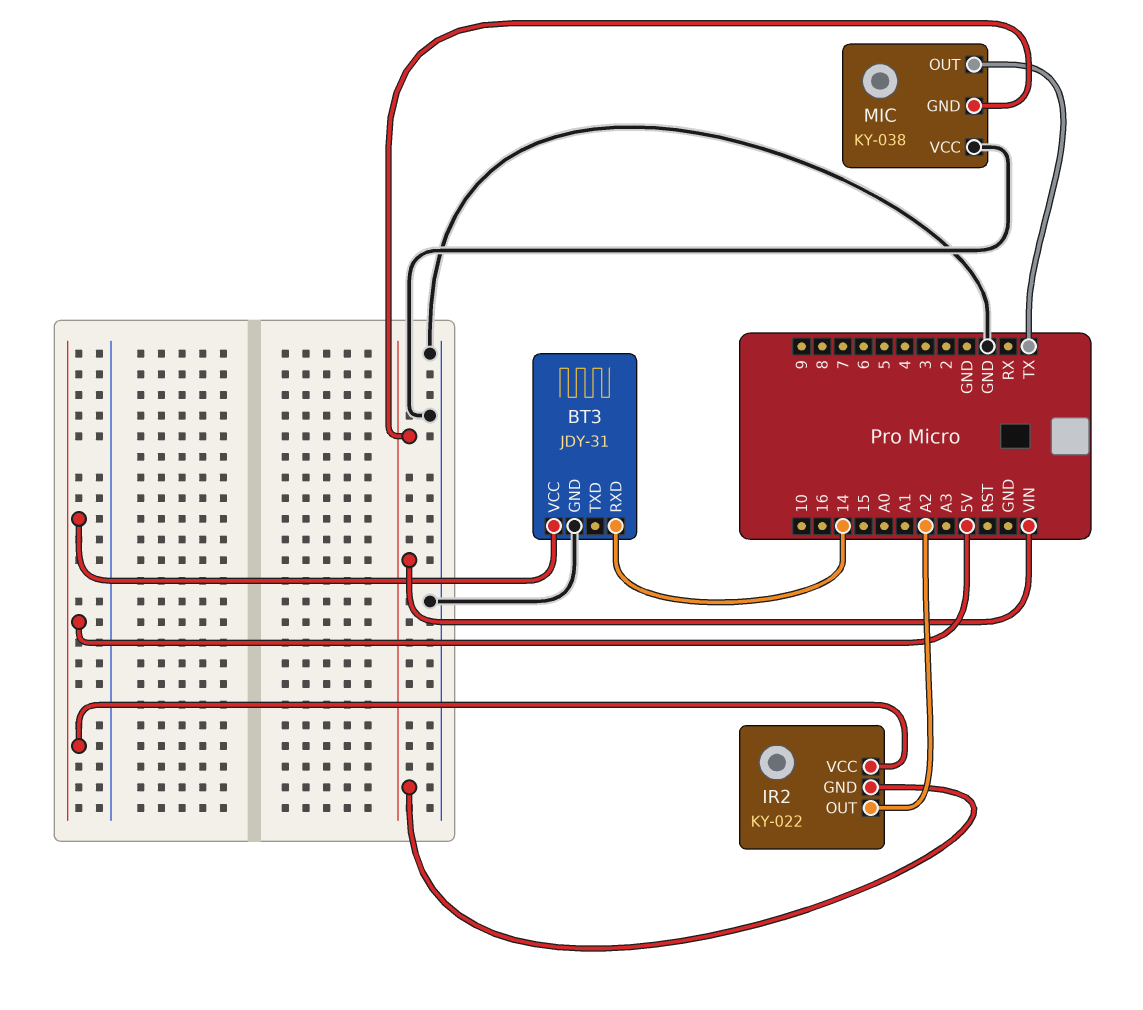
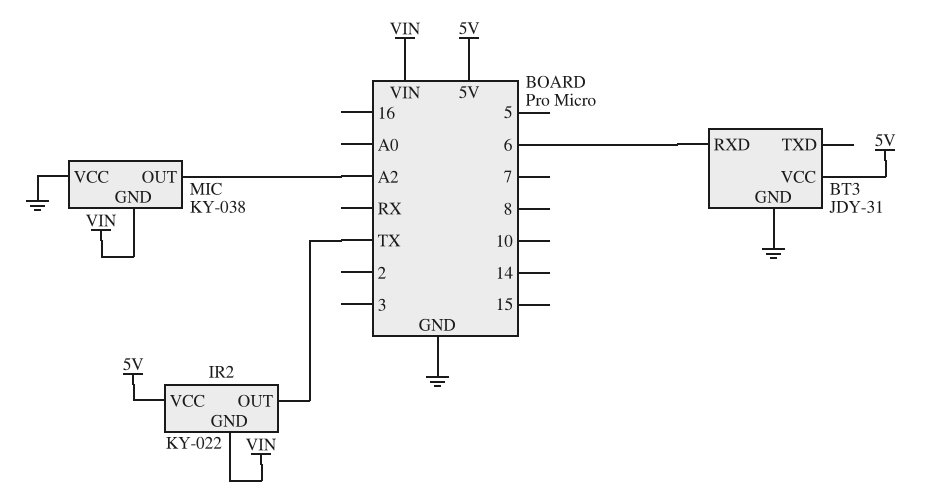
BT3 pin RXD: 14 -> 6
IR2 pin OUT: A2 -> TX
MIC pin OUT: TX -> A2

